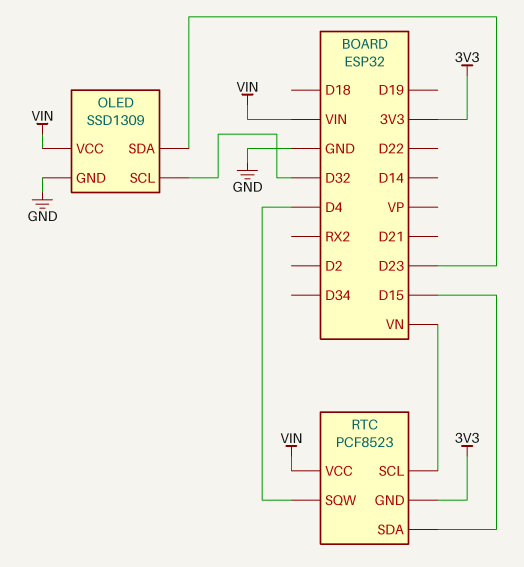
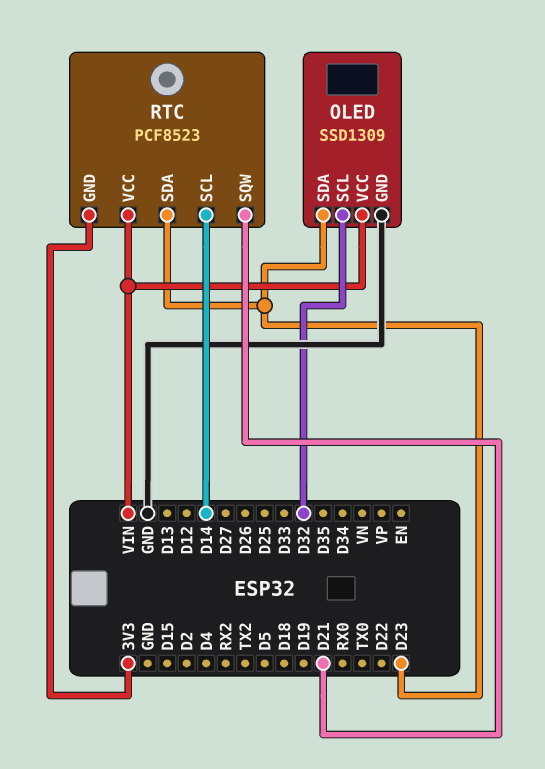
RTC pin SCL: VN -> D14
RTC pin SDA: D15 -> D23
RTC pin SQW: D4 -> D21

